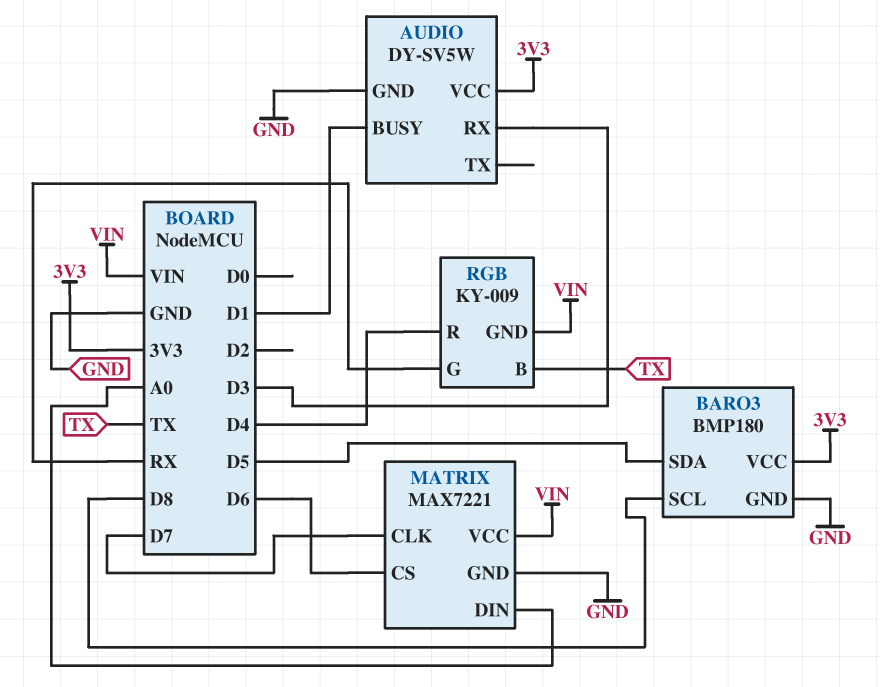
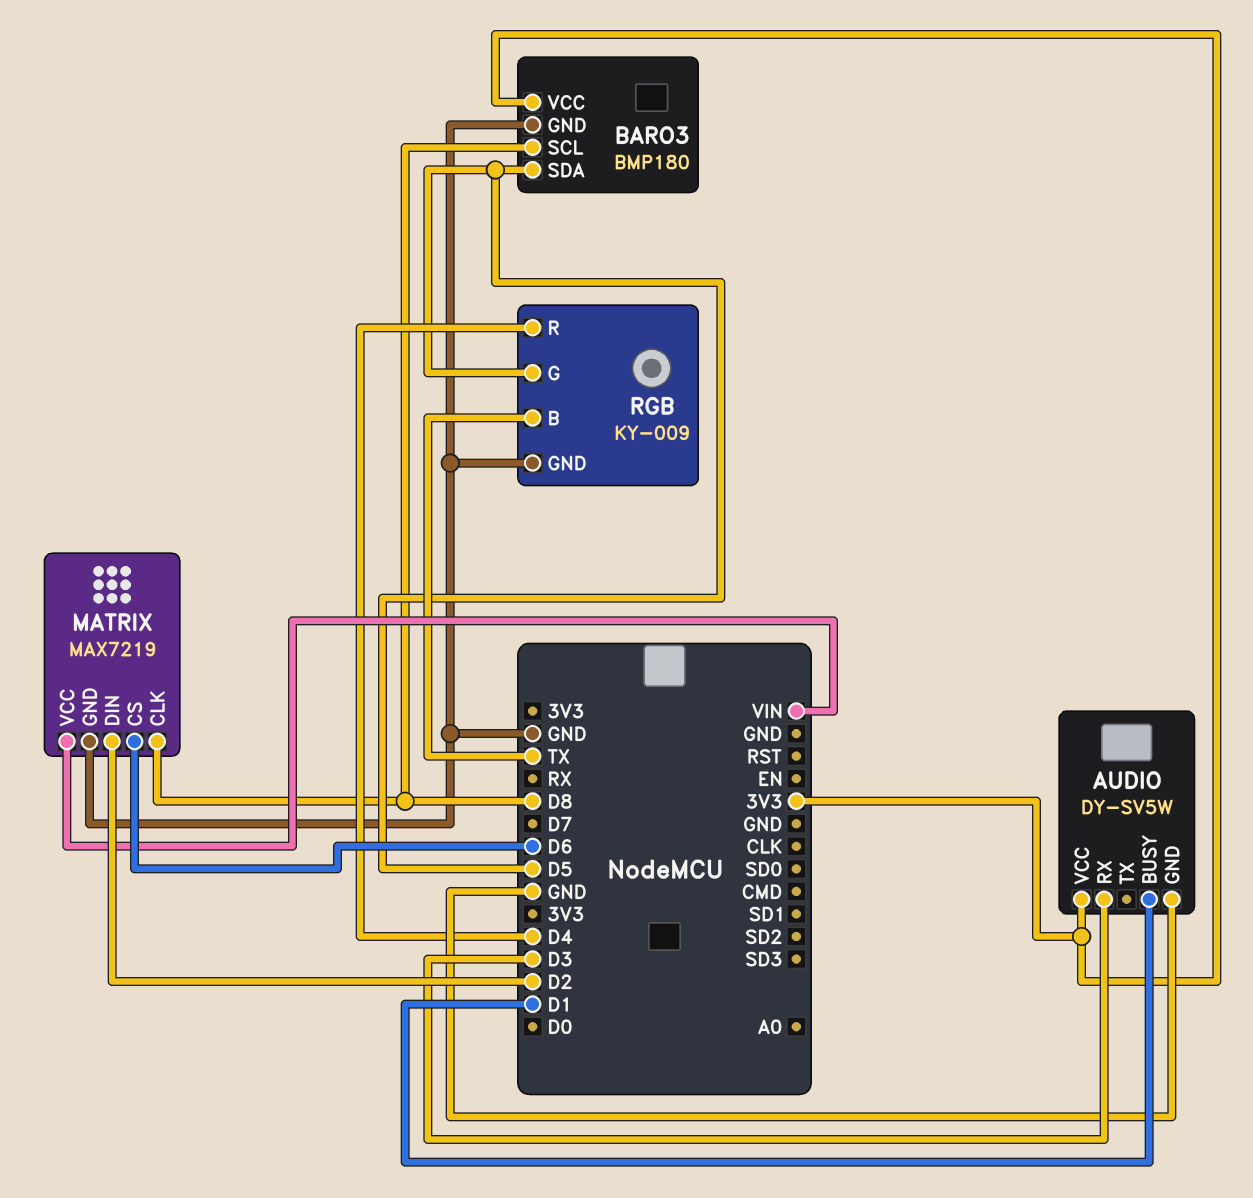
MATRIX: MAX7221 -> MAX7219
MATRIX pin CLK: D7 -> D8
MATRIX pin DIN: A0 -> D2
RGB pin G: RX -> D5
RGB pin GND: VIN -> GND

